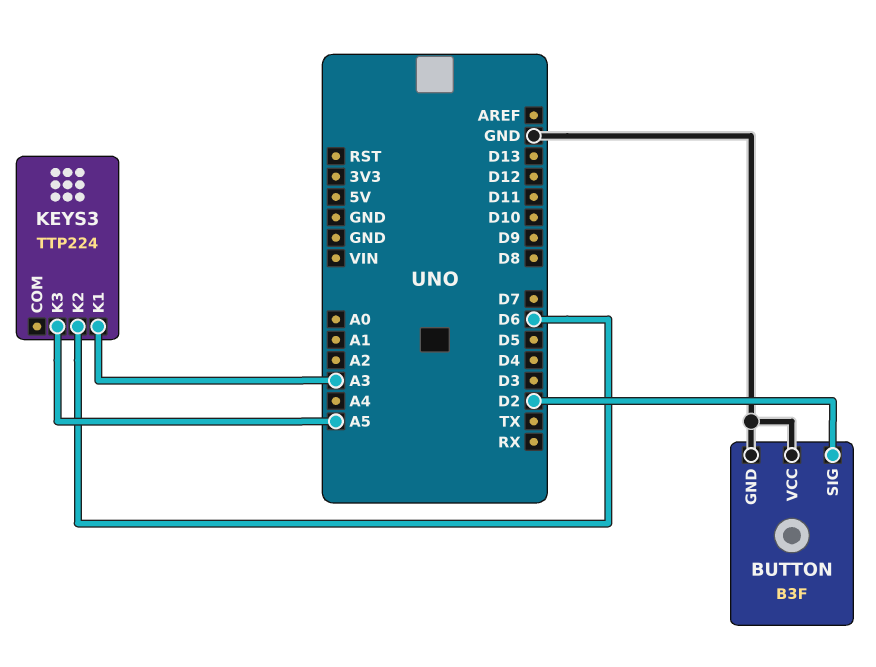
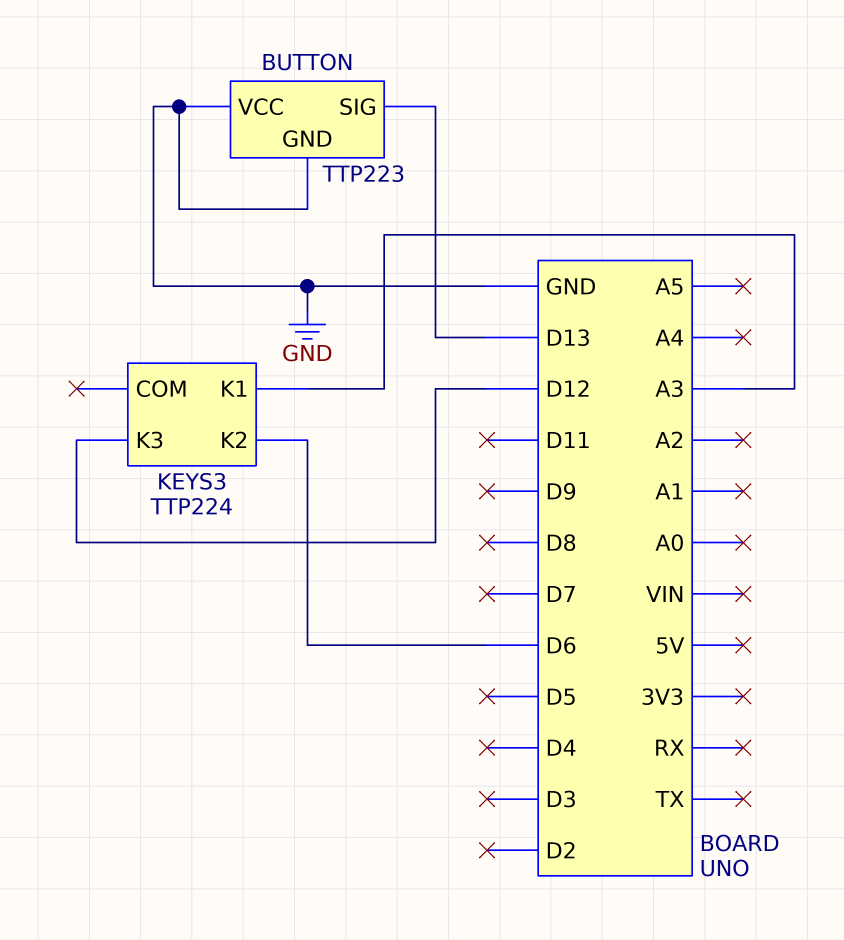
BUTTON: B3F -> TTP223
BUTTON pin SIG: D2 -> D13
KEYS3 pin K3: A5 -> D12

